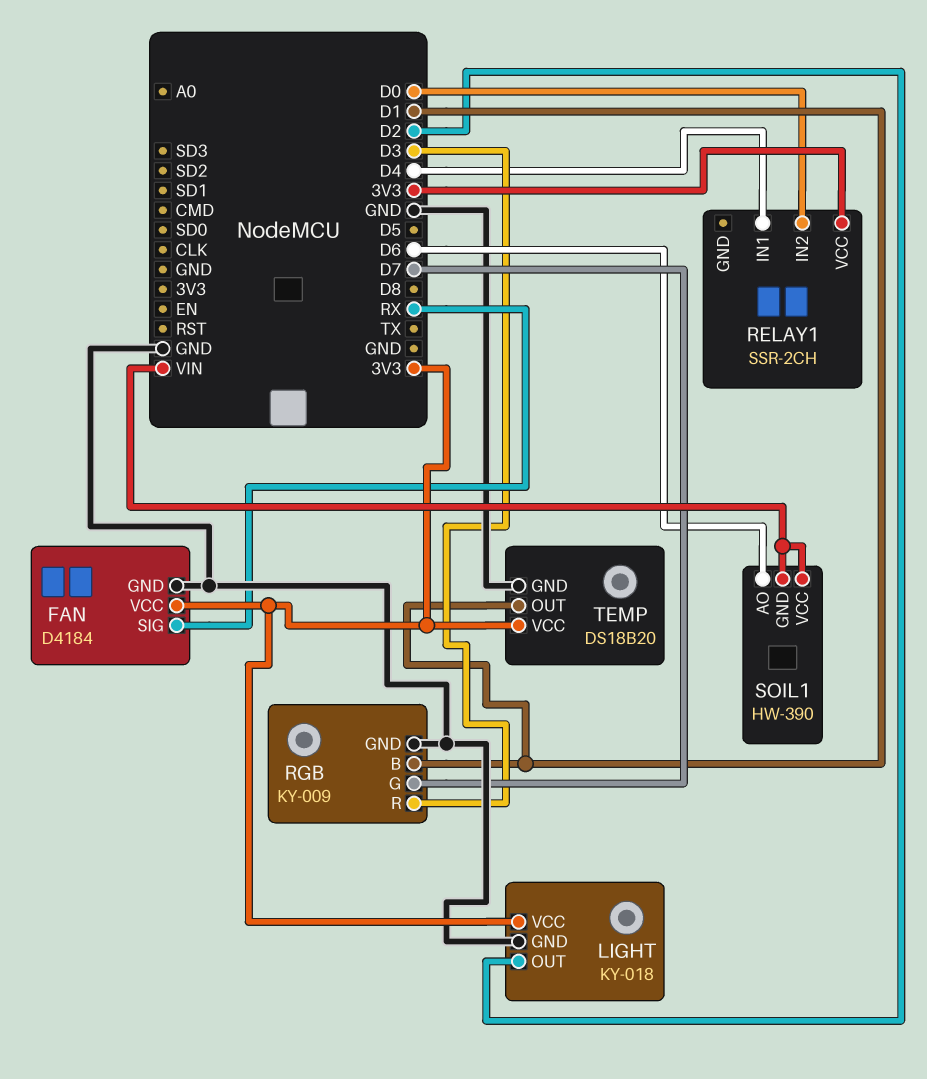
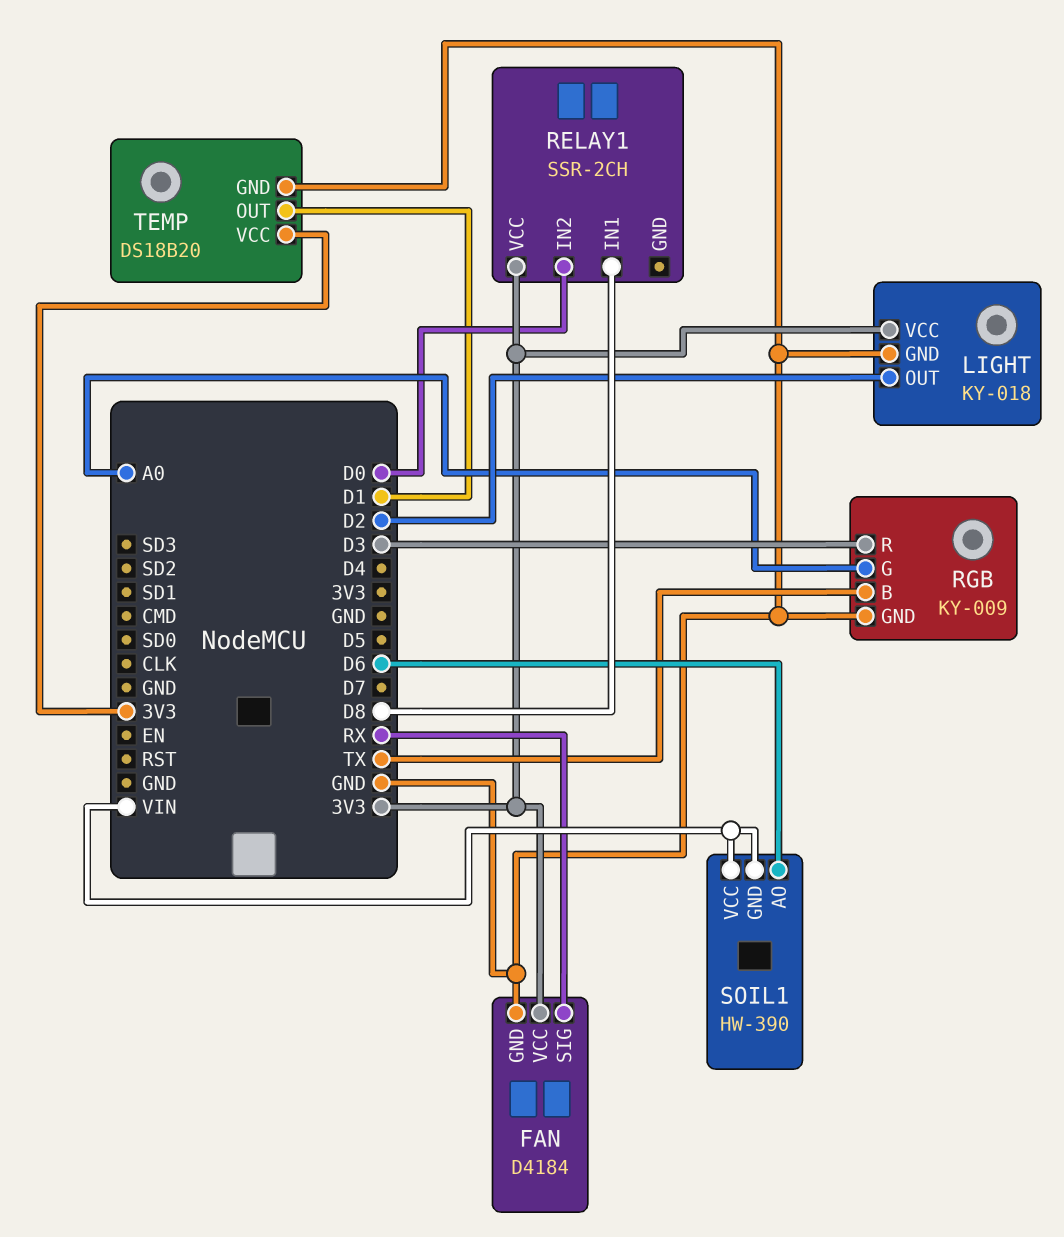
RELAY1 pin IN1: D4 -> D8
RGB pin B: D1 -> TX
RGB pin G: D7 -> A0

